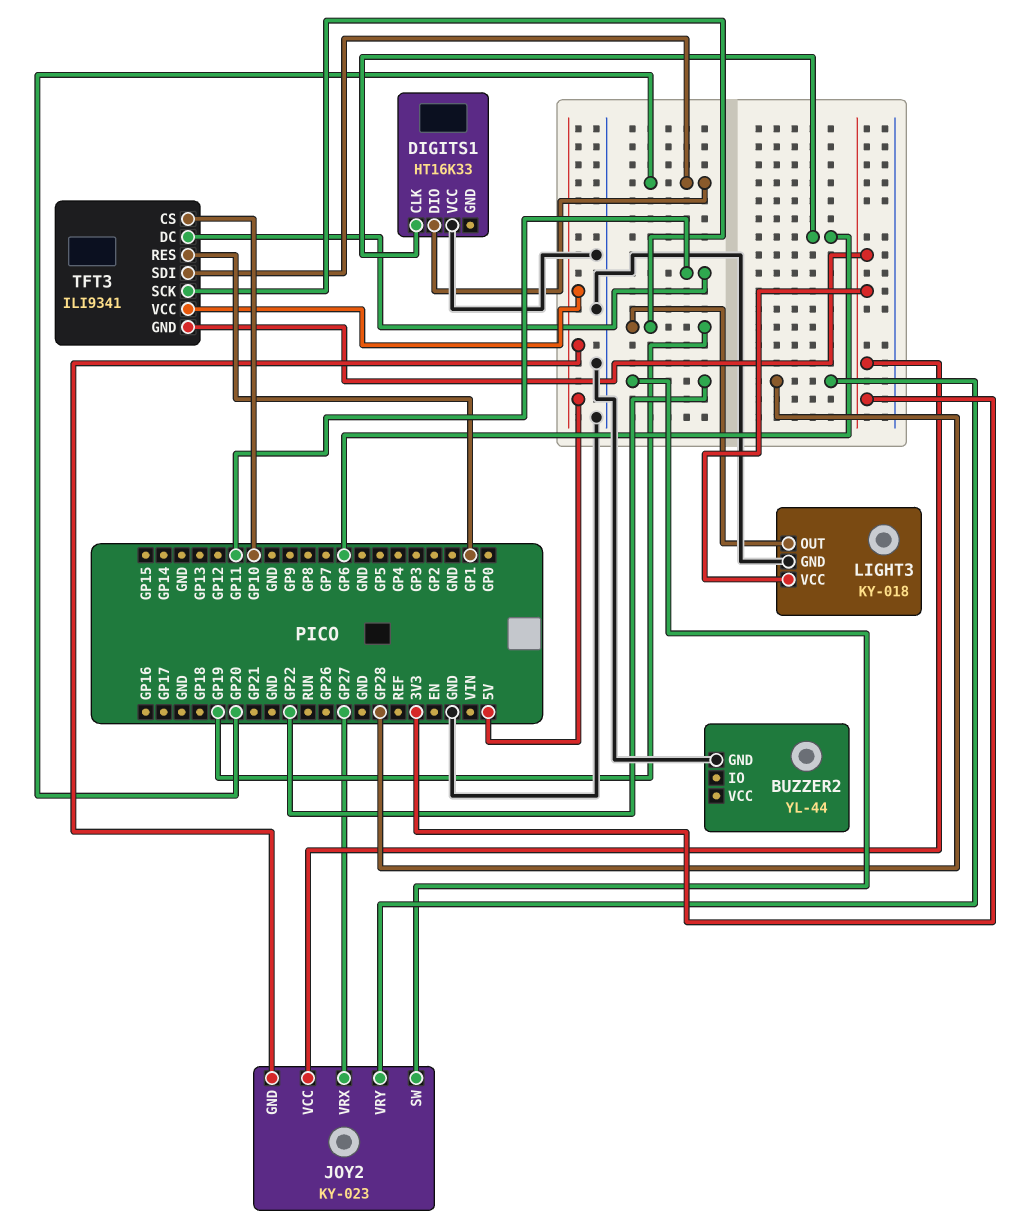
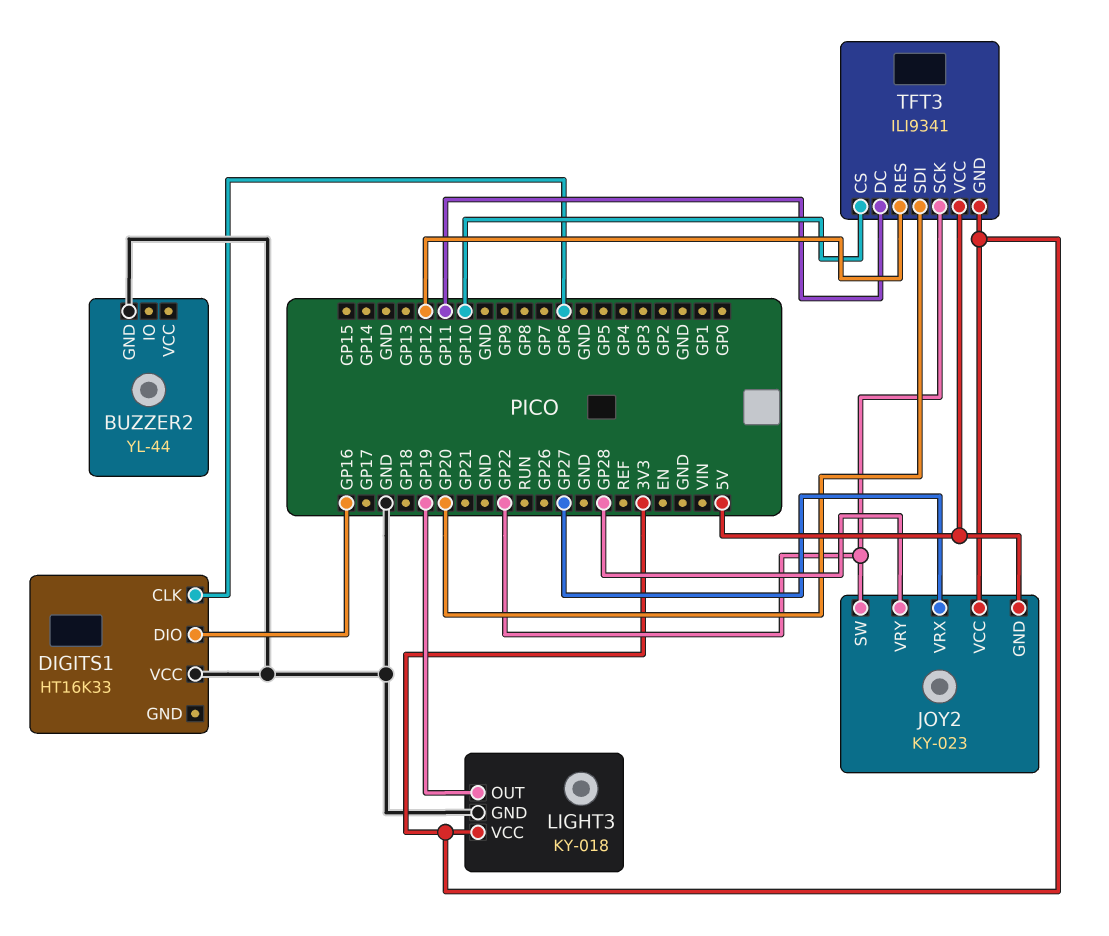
DIGITS1 pin DIO: GP20 -> GP16
TFT3 pin RES: GP1 -> GP12
TFT3 pin SCK: GP19 -> GP22

